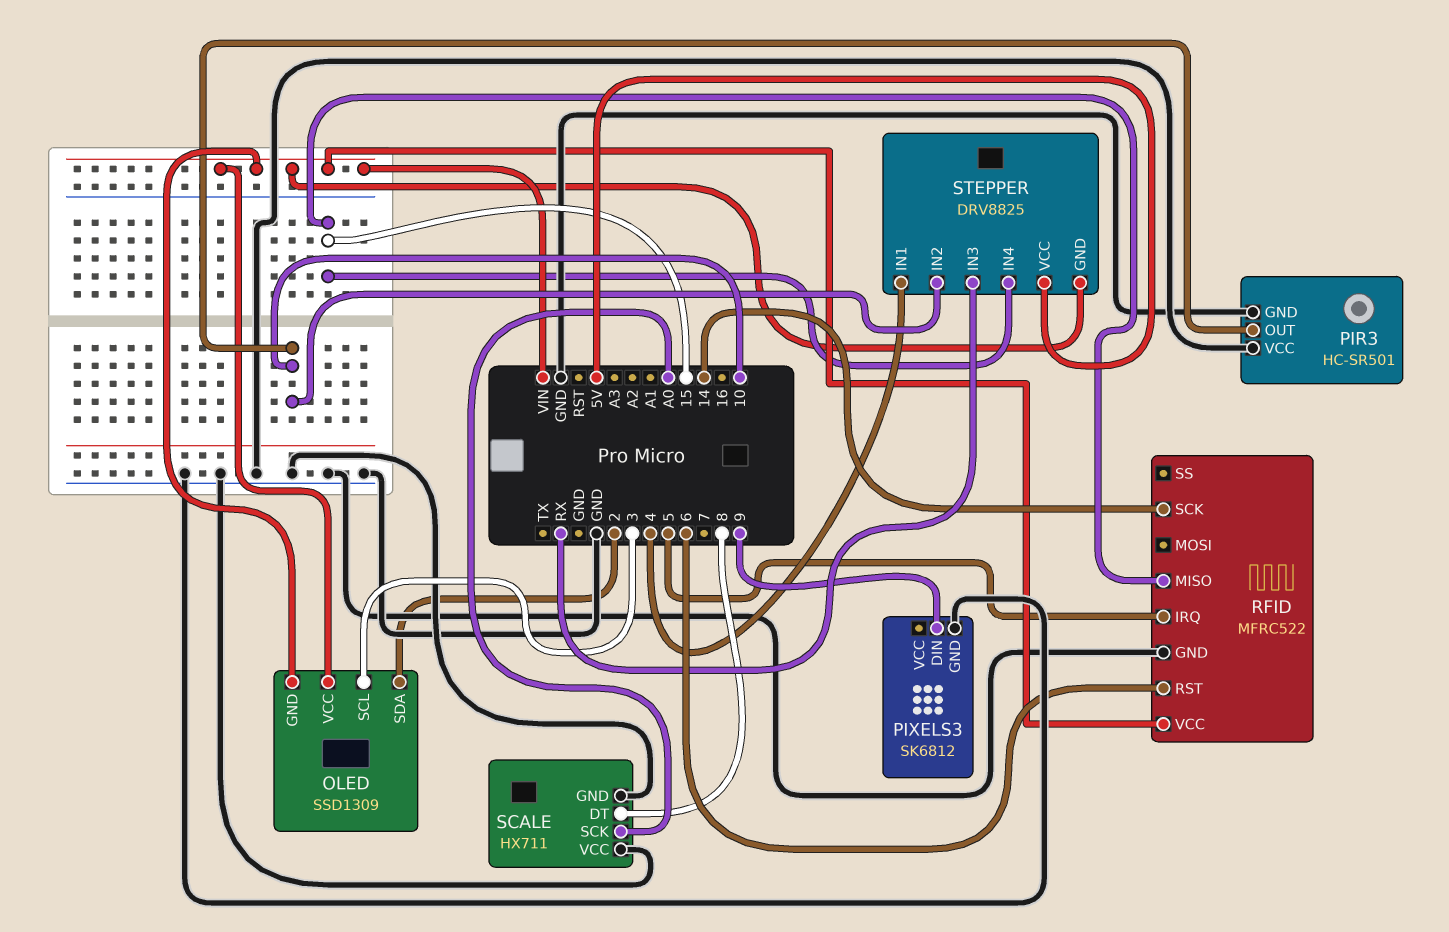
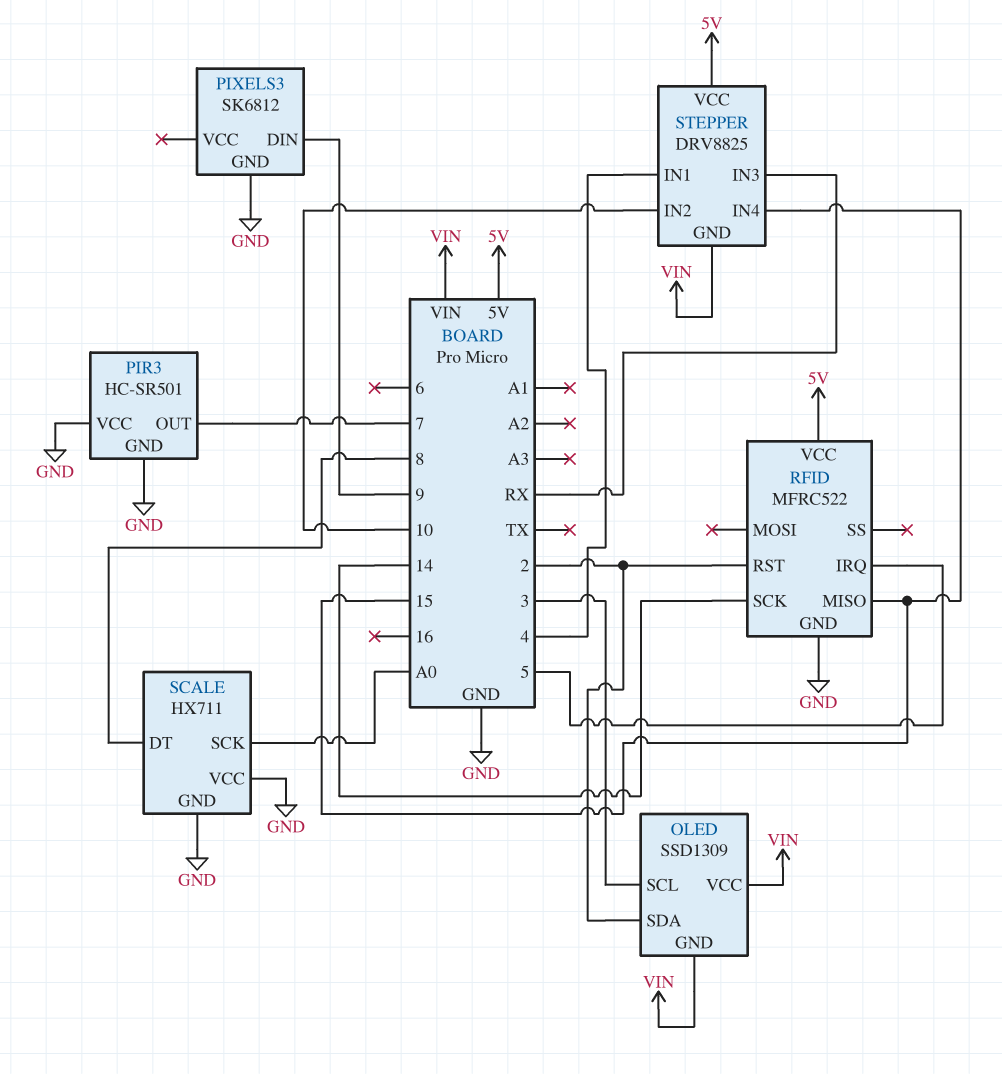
PIR3 pin OUT: 10 -> 7
RFID pin RST: 6 -> 2
RFID pin VCC: VIN -> 5V

